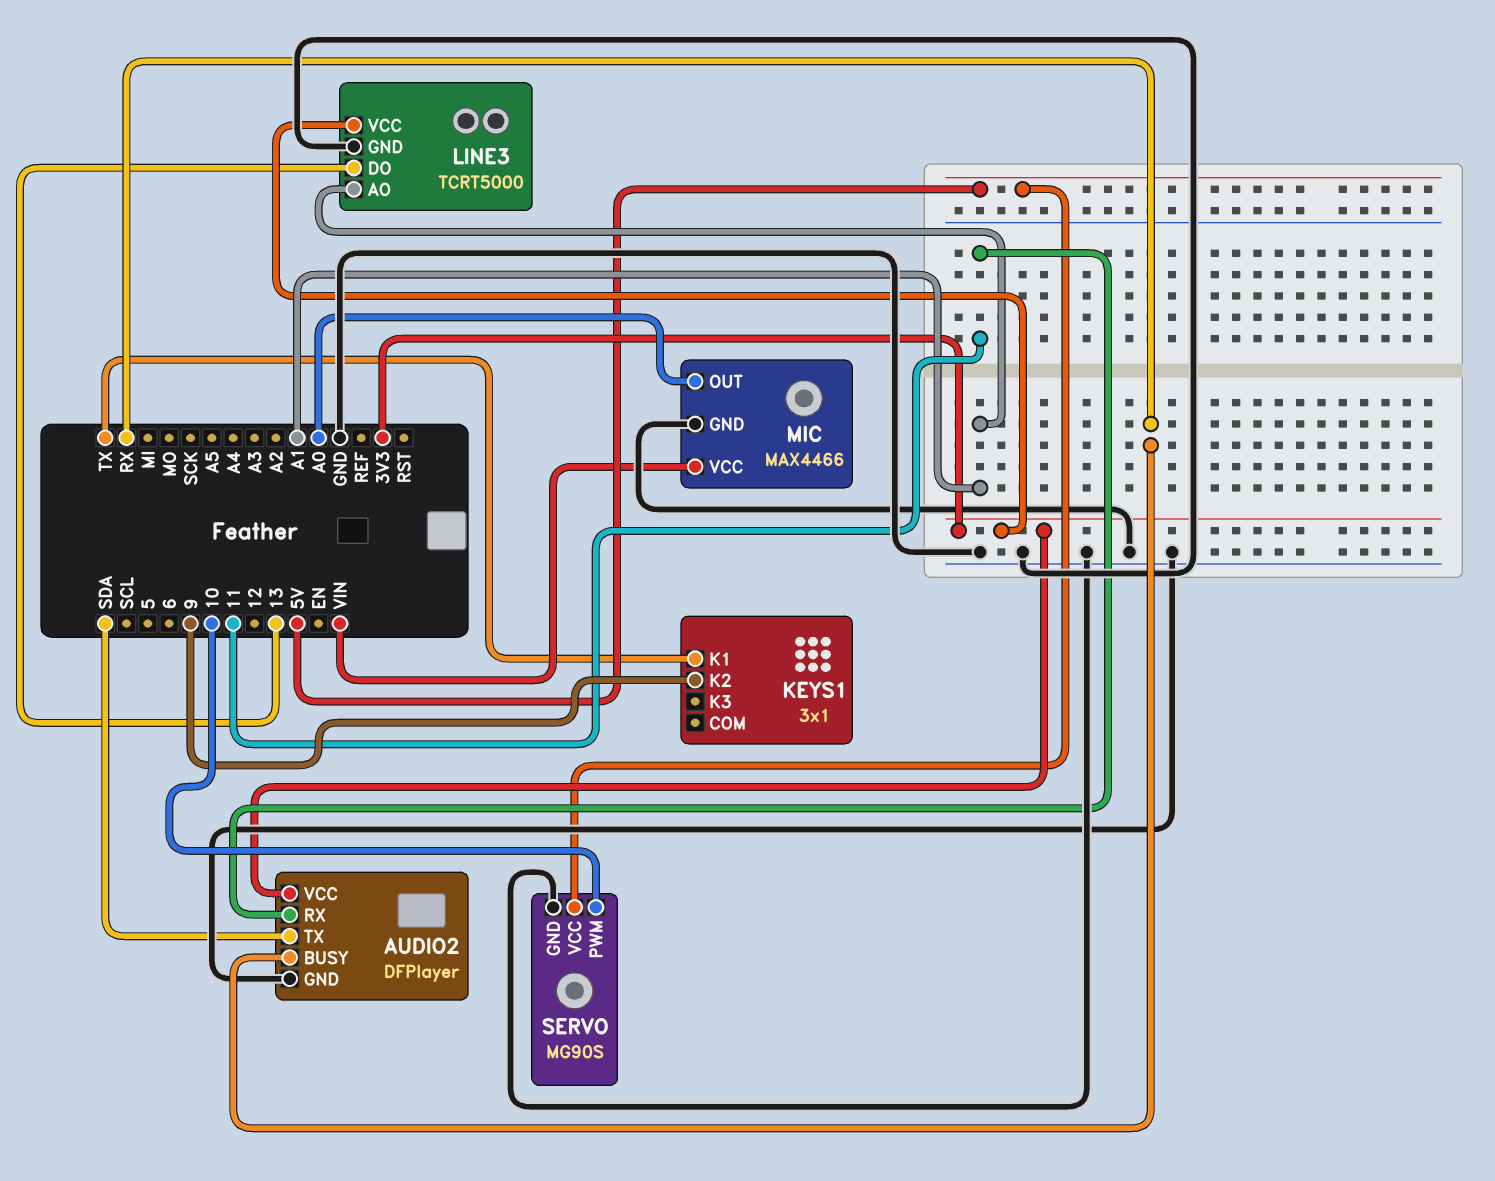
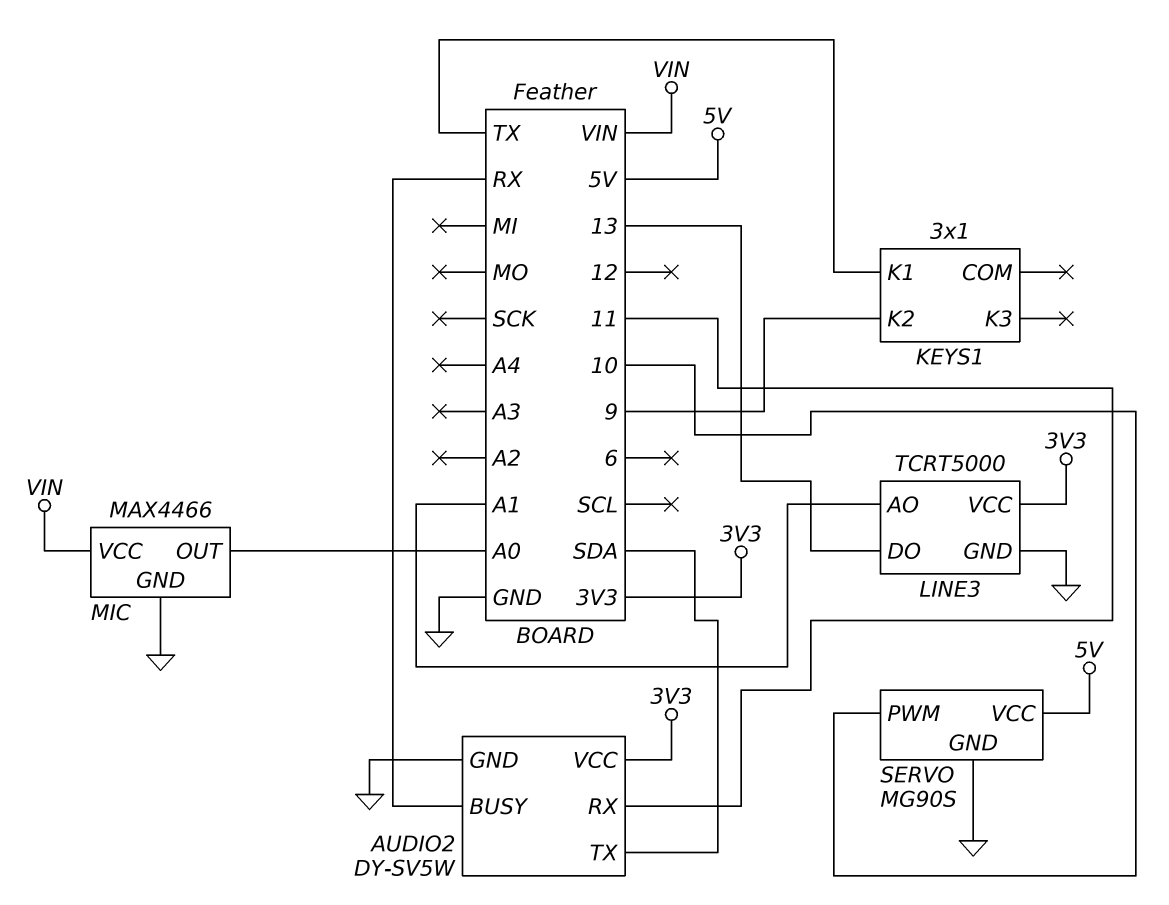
AUDIO2: DFPlayer -> DY-SV5W

